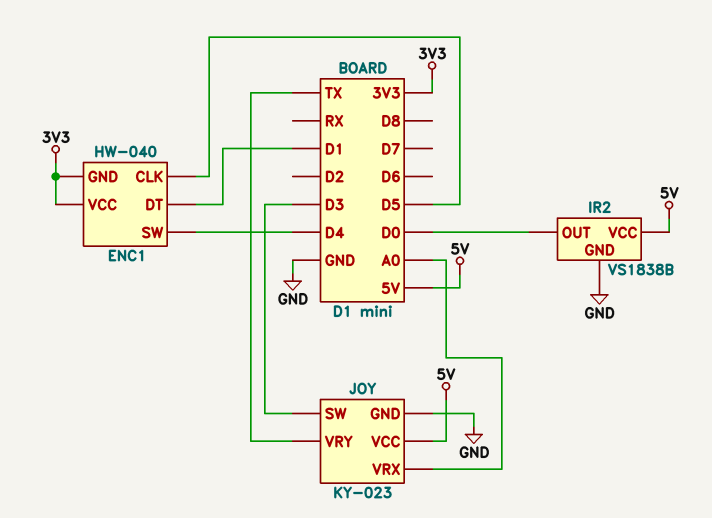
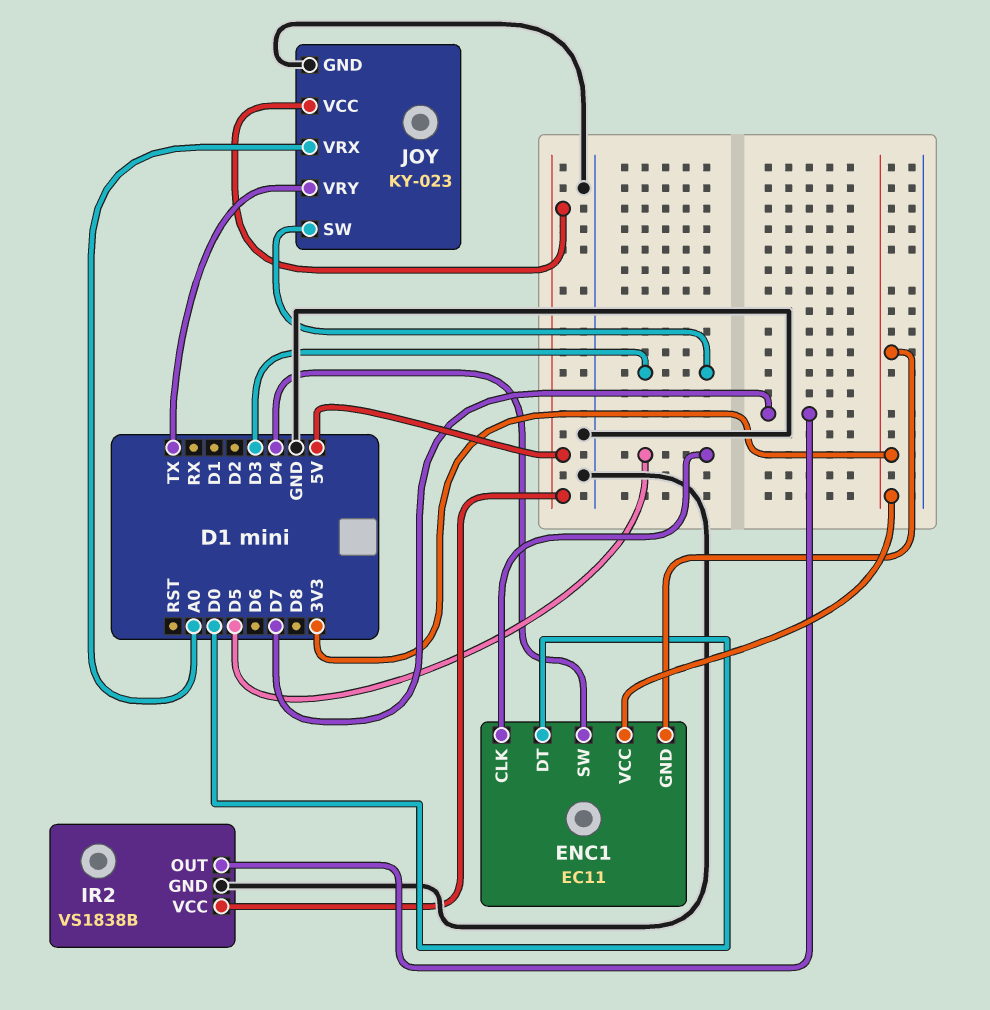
ENC1: HW-040 -> EC11
ENC1 pin DT: D1 -> D0
IR2 pin OUT: D0 -> D7

